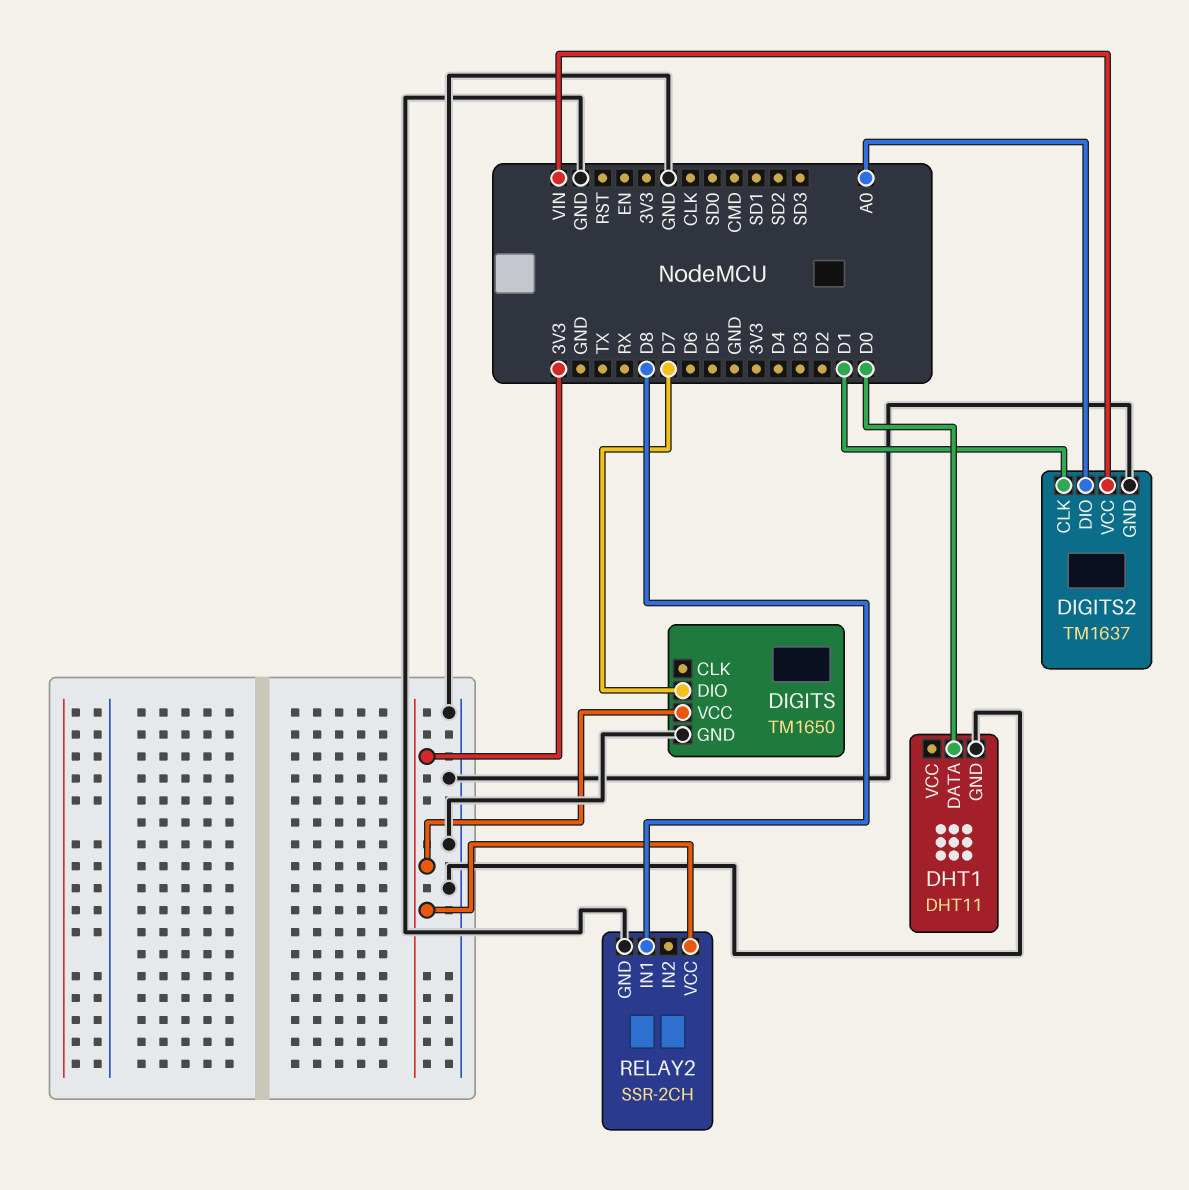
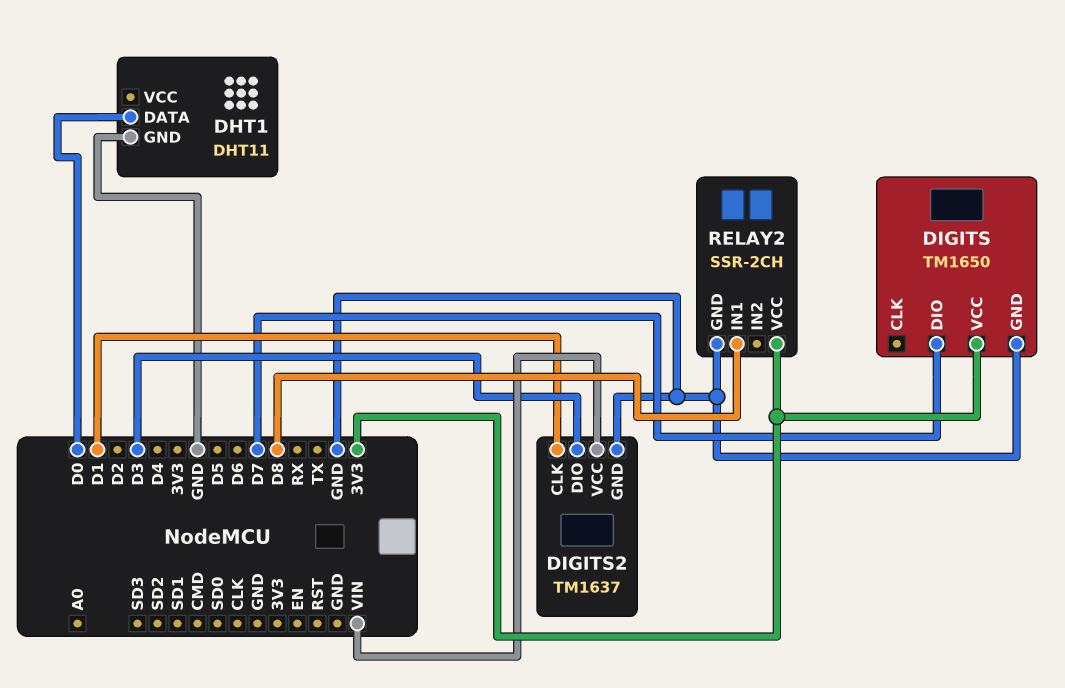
DIGITS2 pin DIO: A0 -> D3

